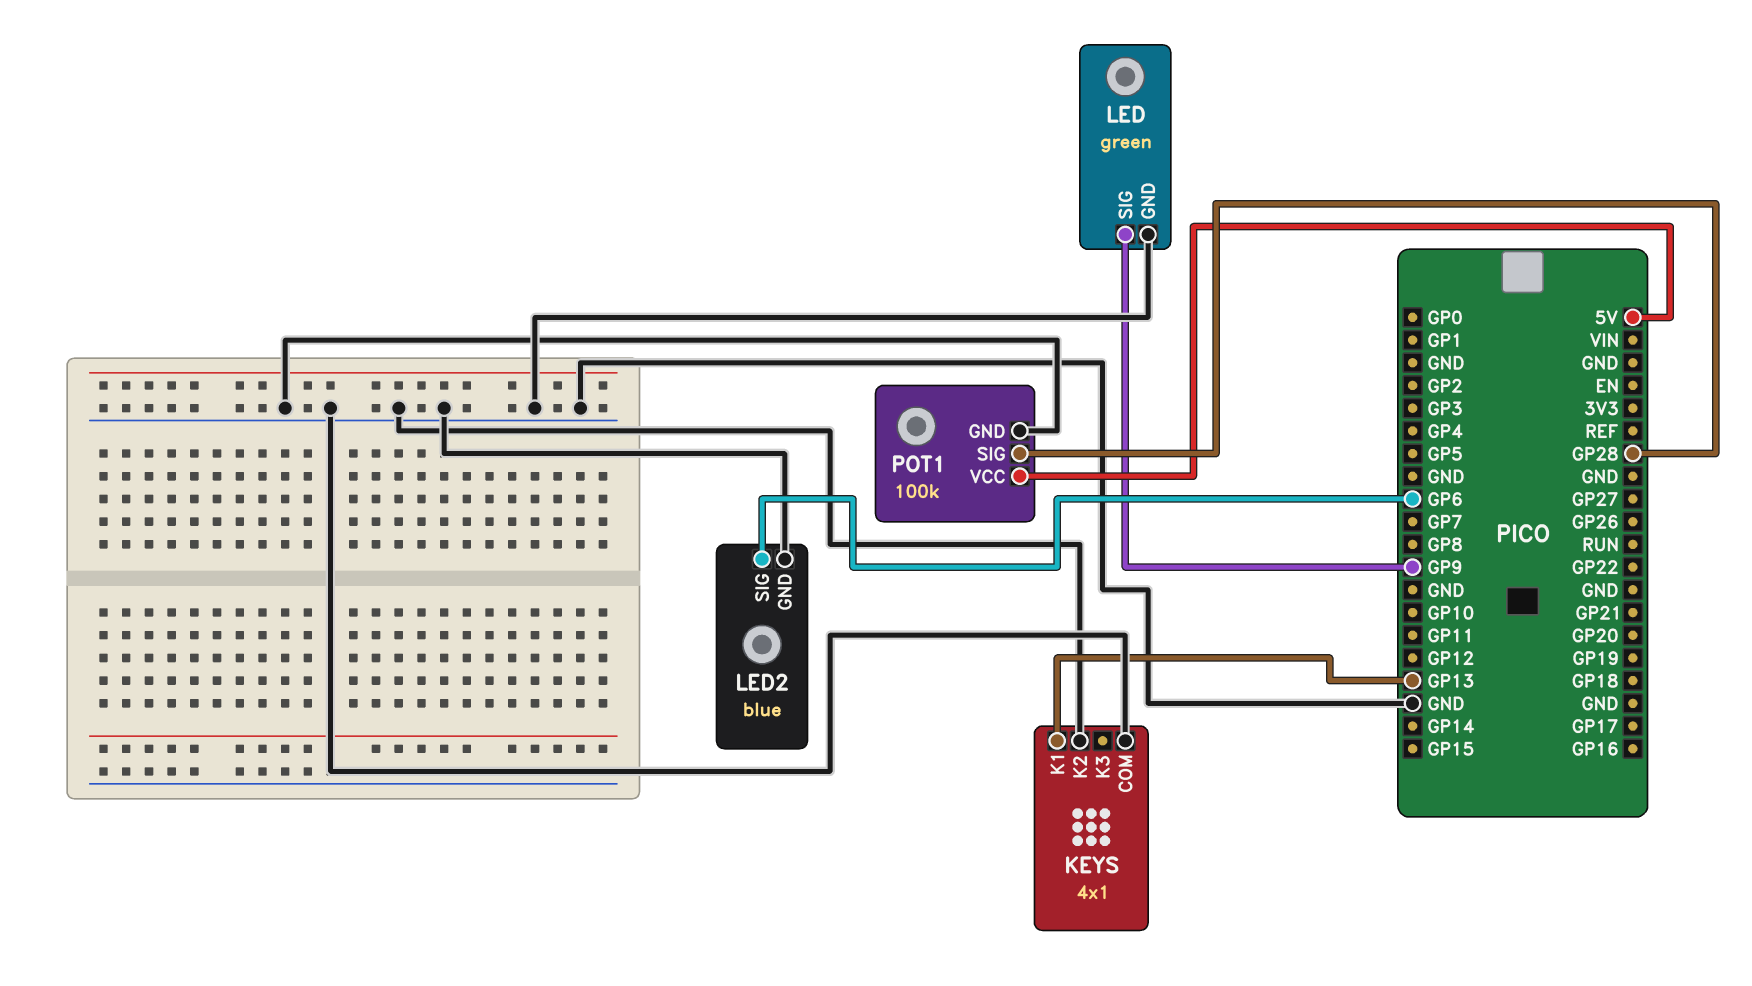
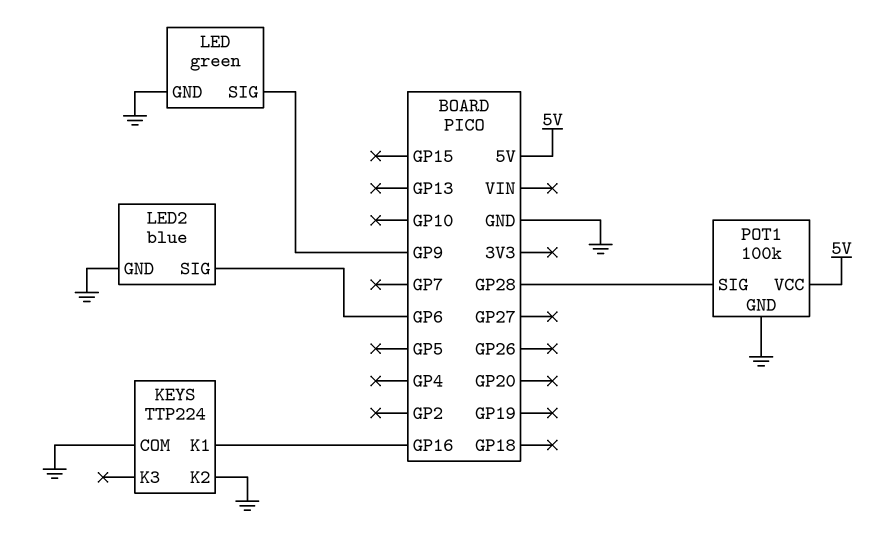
KEYS: 4x1 -> TTP224
KEYS pin K1: GP13 -> GP16

